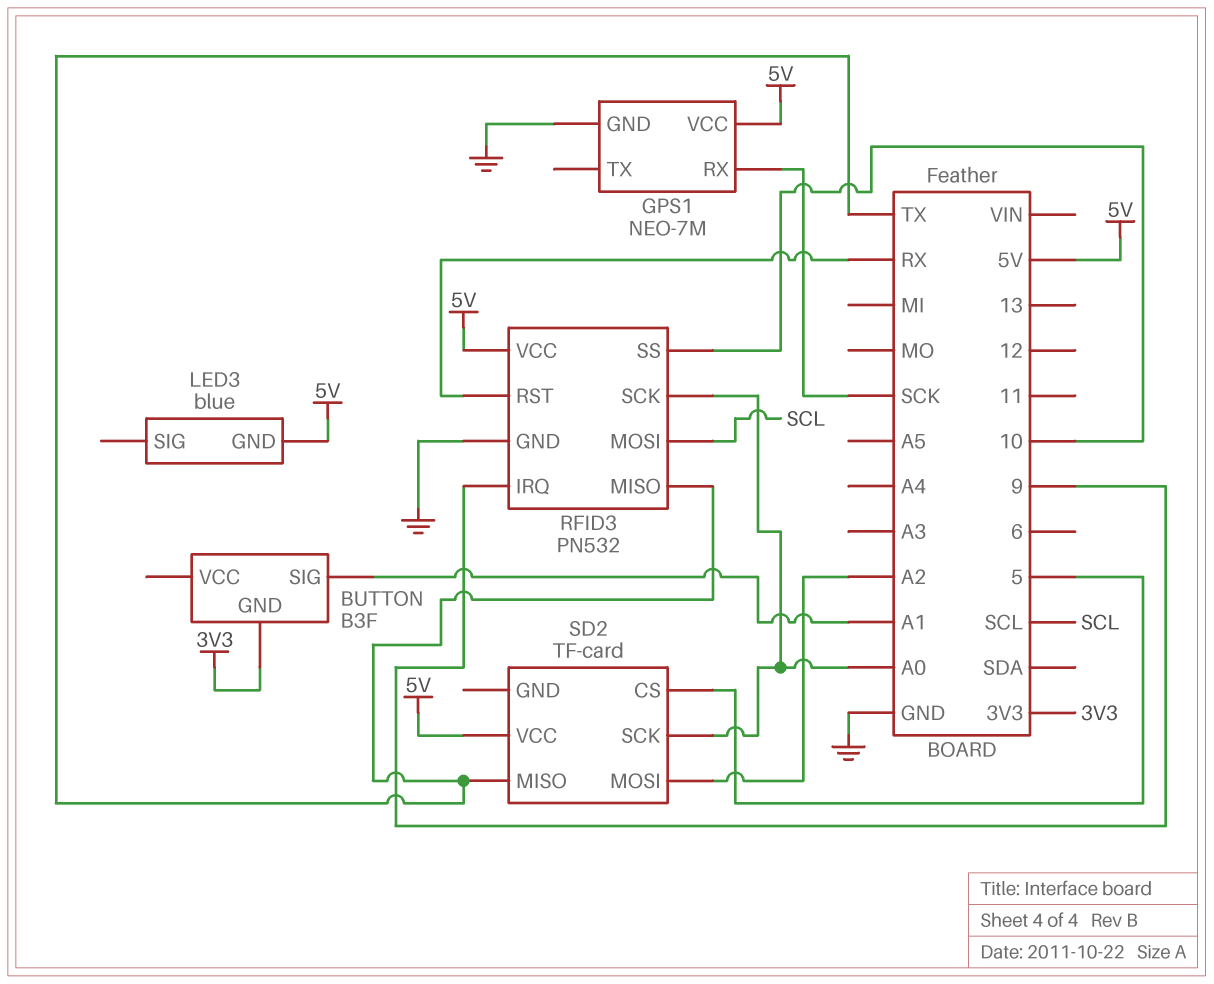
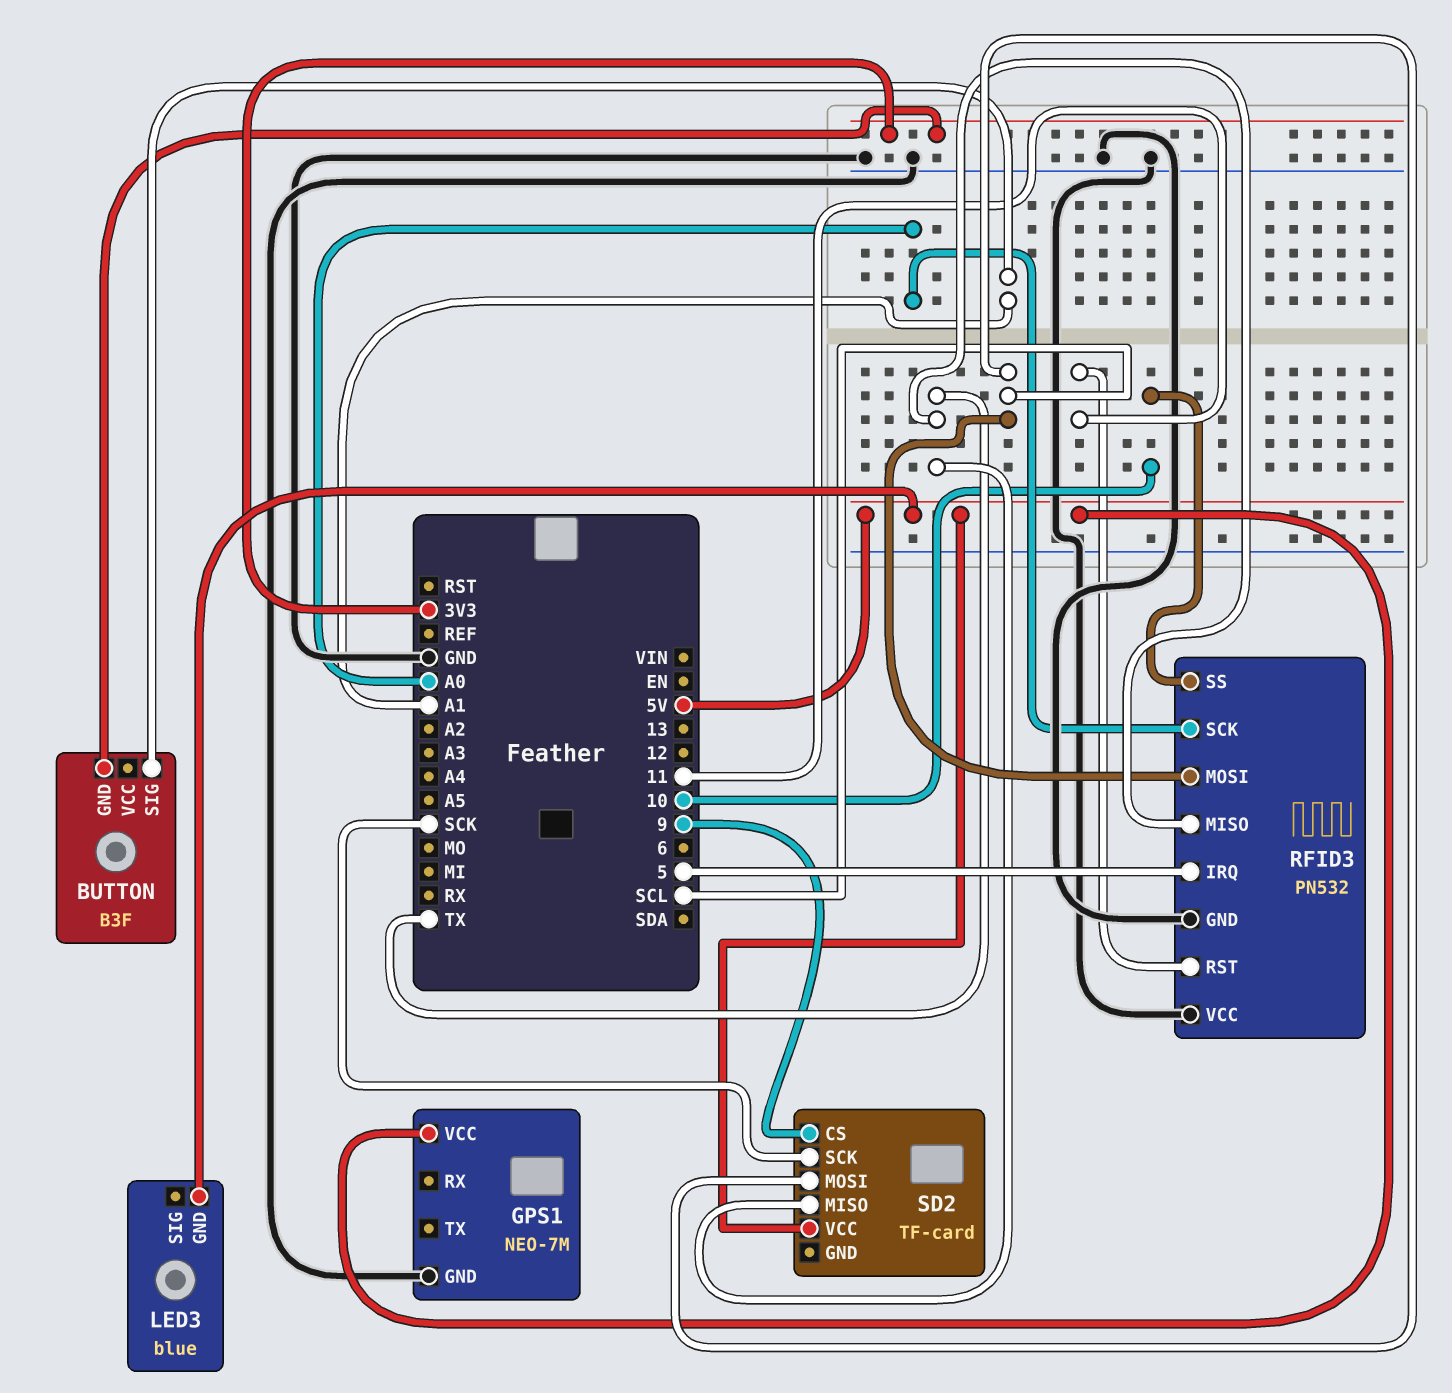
GPS1 pin RX: SCK -> none
RFID3 pin IRQ: 9 -> 5
RFID3 pin RST: RX -> 11
RFID3 pin VCC: 5V -> GND
SD2 pin CS: 5 -> 9
SD2 pin MOSI: A2 -> SCL
SD2 pin SCK: A0 -> SCK

